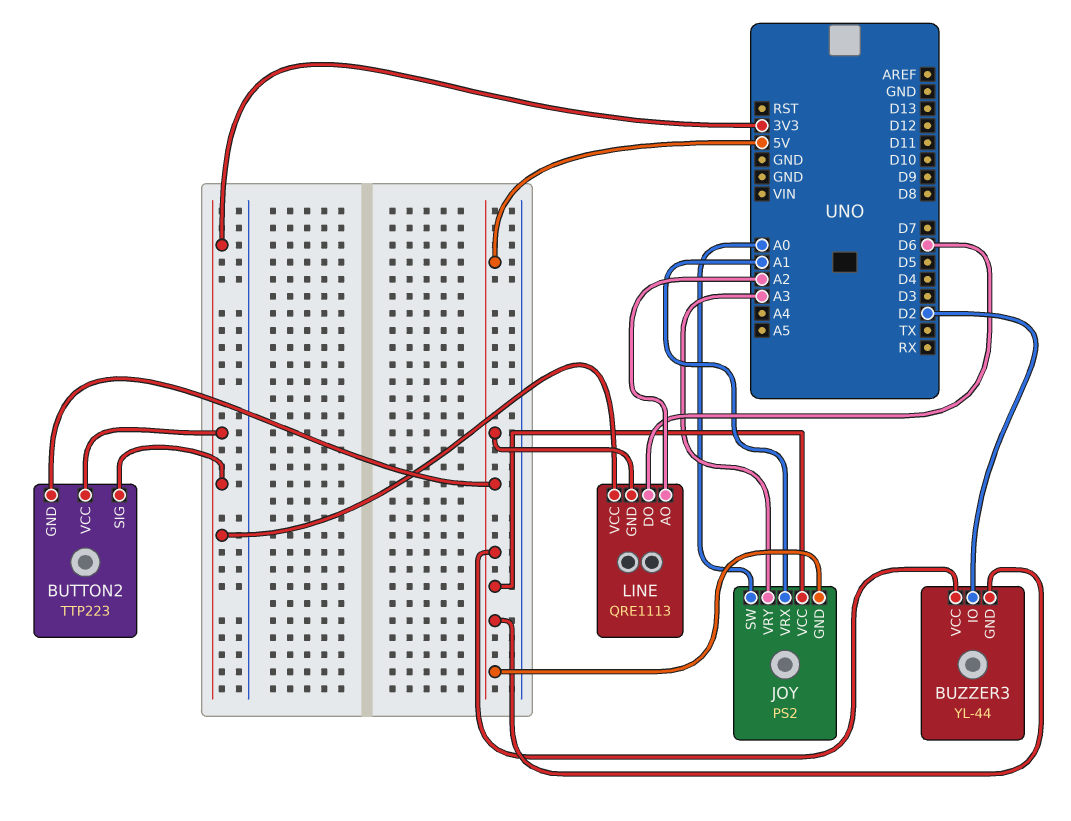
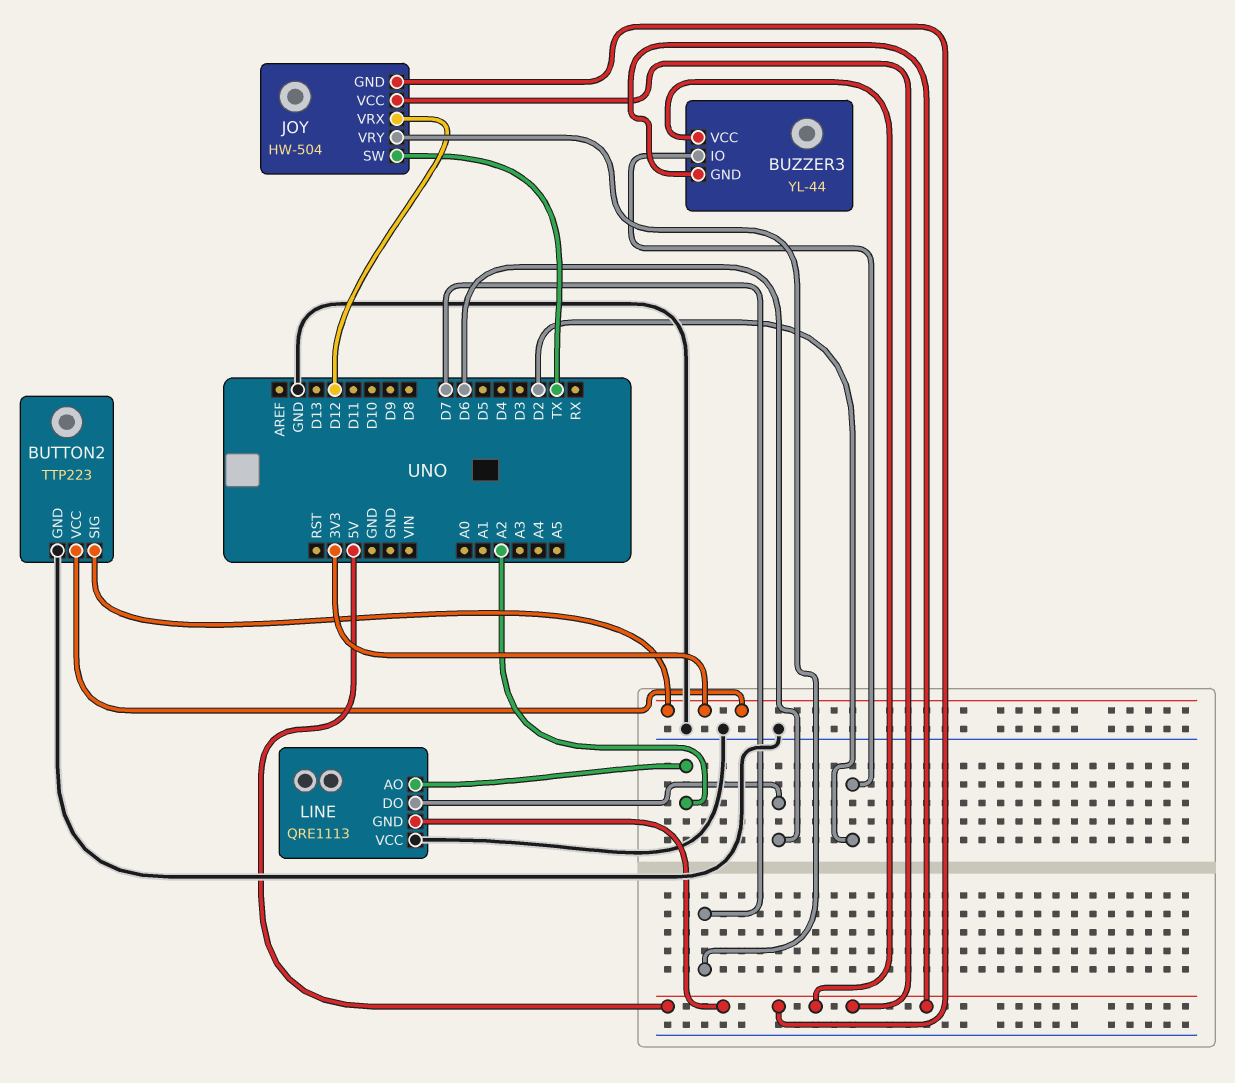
BUTTON2 pin GND: 5V -> GND
JOY: PS2 -> HW-504
JOY pin SW: A0 -> TX
JOY pin VRX: A1 -> D12
JOY pin VRY: A3 -> D7
LINE pin VCC: 3V3 -> GND

